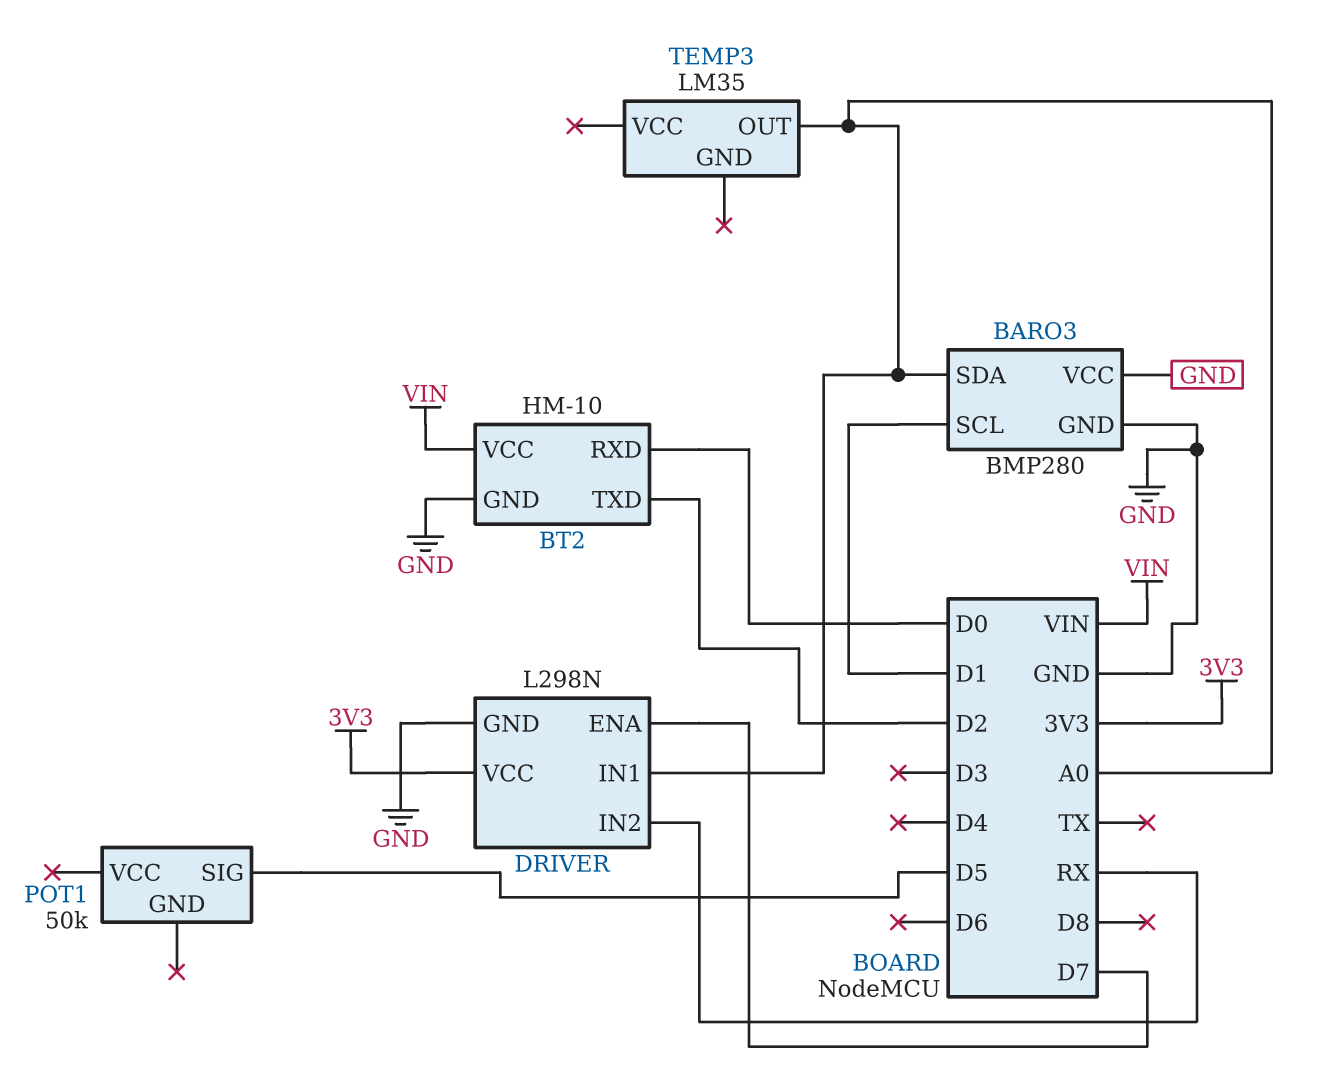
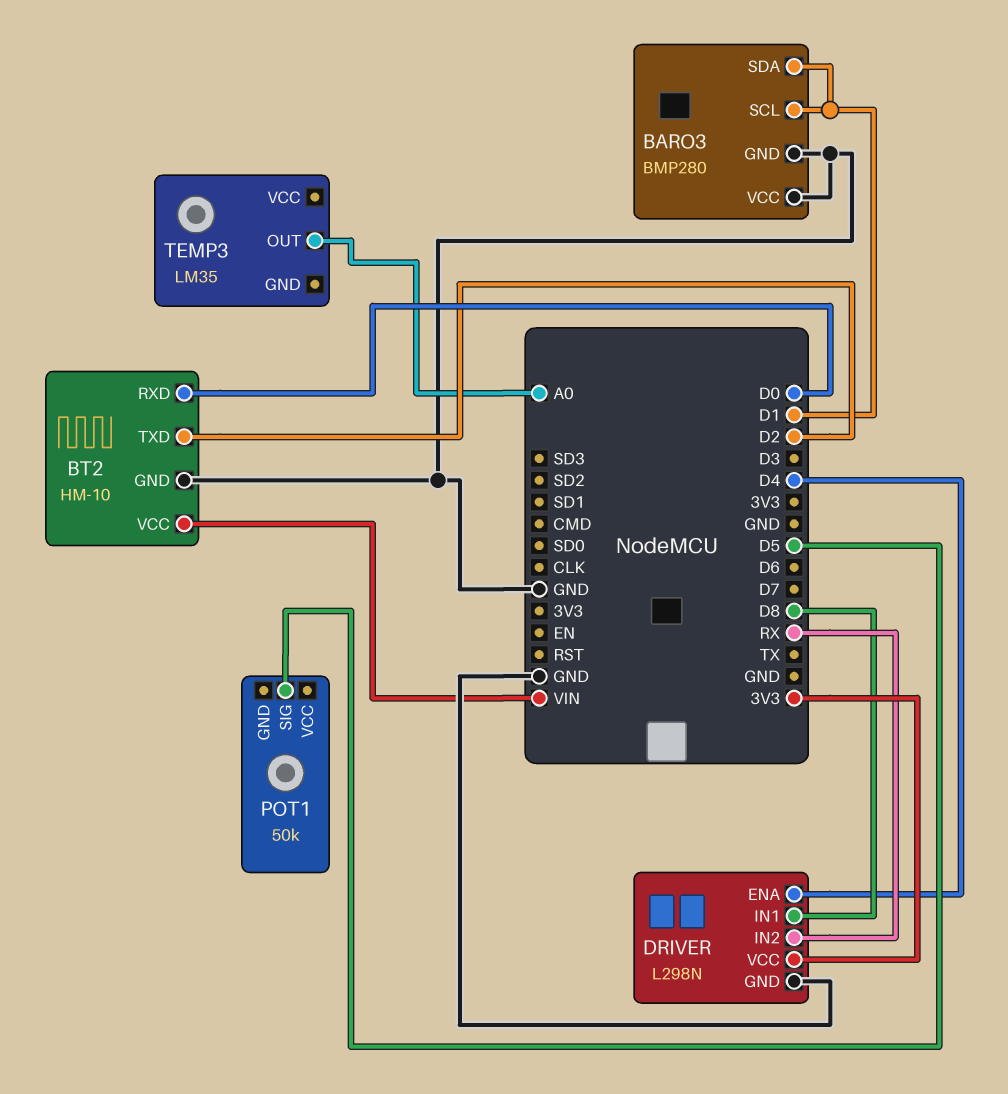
BARO3 pin SDA: A0 -> D1
DRIVER pin ENA: D7 -> D4
DRIVER pin IN1: A0 -> D8

